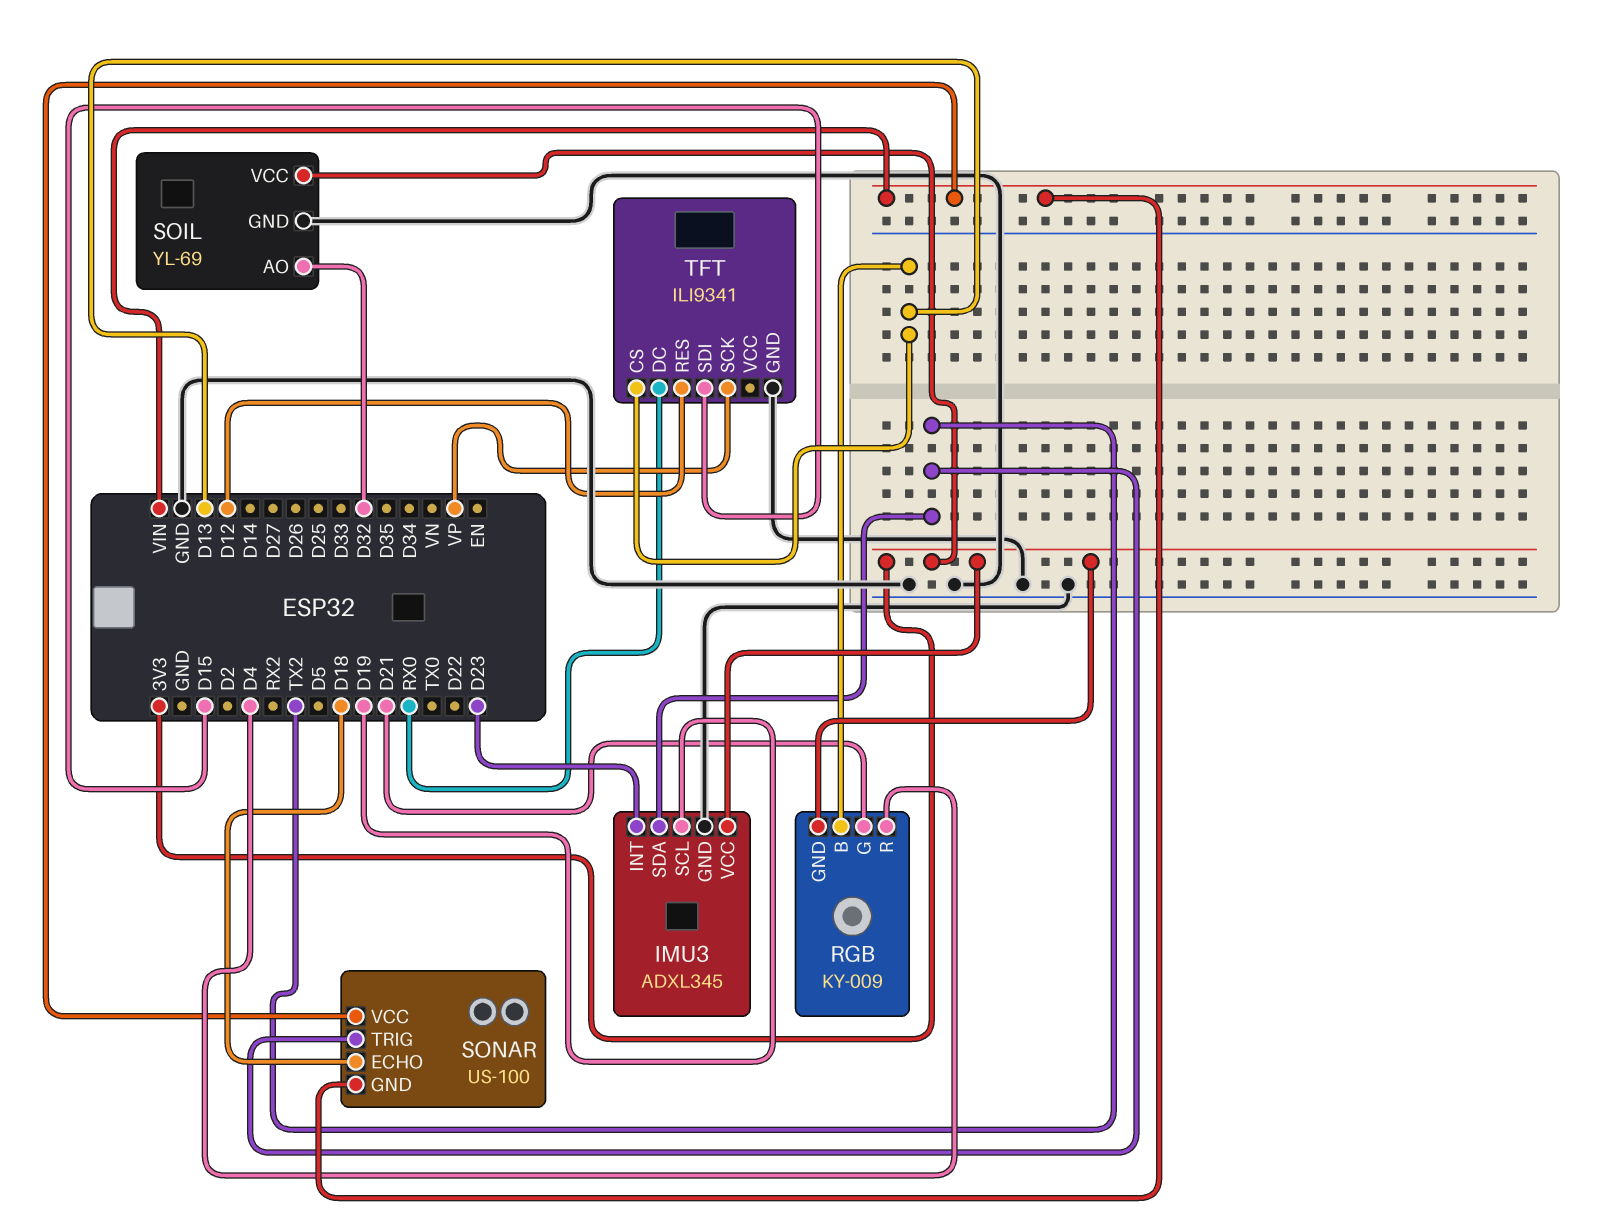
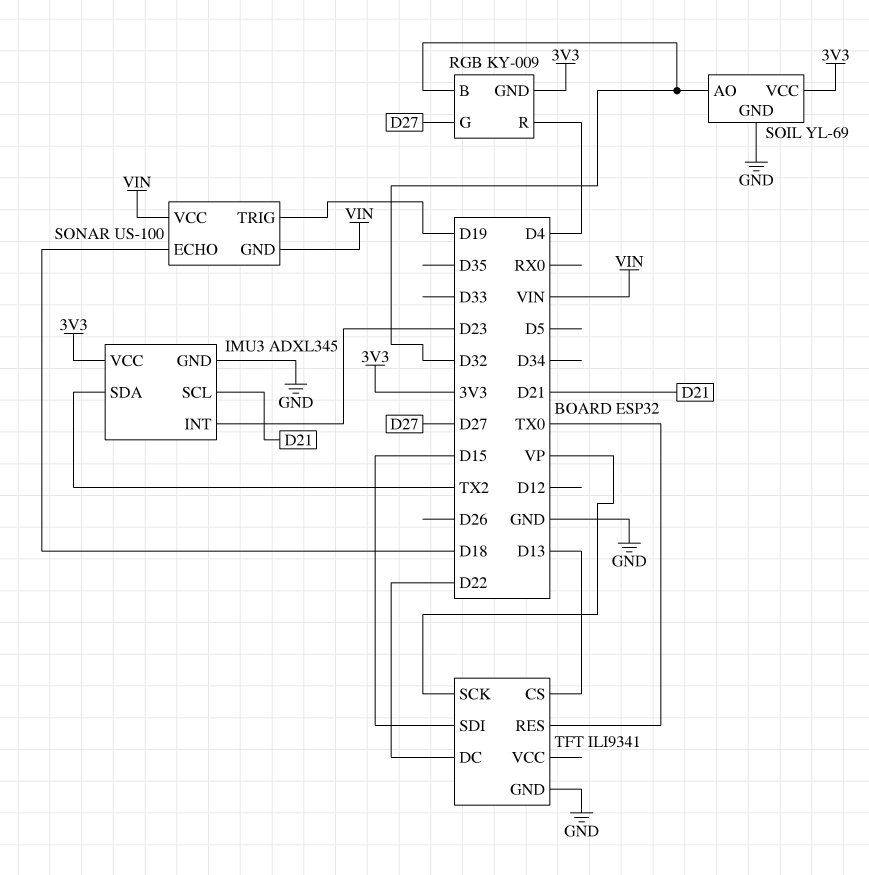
IMU3 pin SCL: D19 -> D21
RGB pin B: D13 -> D32
RGB pin G: D21 -> D27
SONAR pin TRIG: TX2 -> D19
TFT pin DC: RX0 -> D22
TFT pin RES: D12 -> TX0

